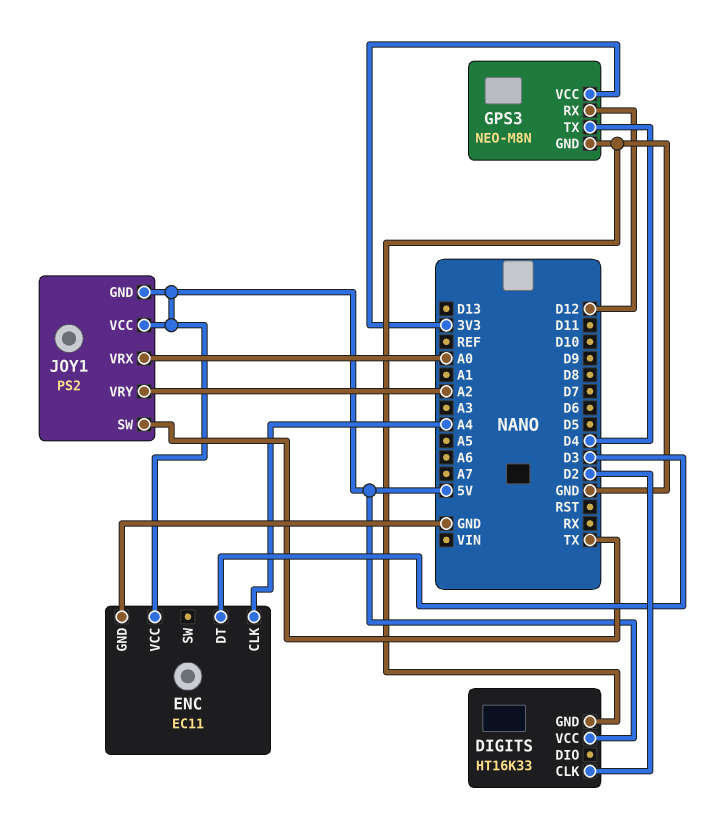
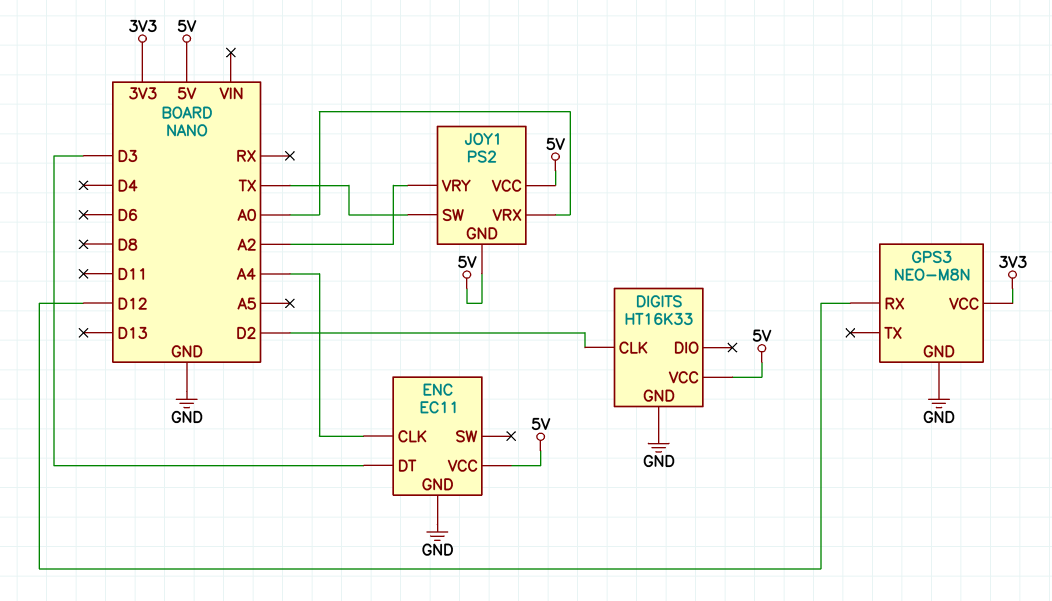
GPS3 pin TX: D4 -> none

